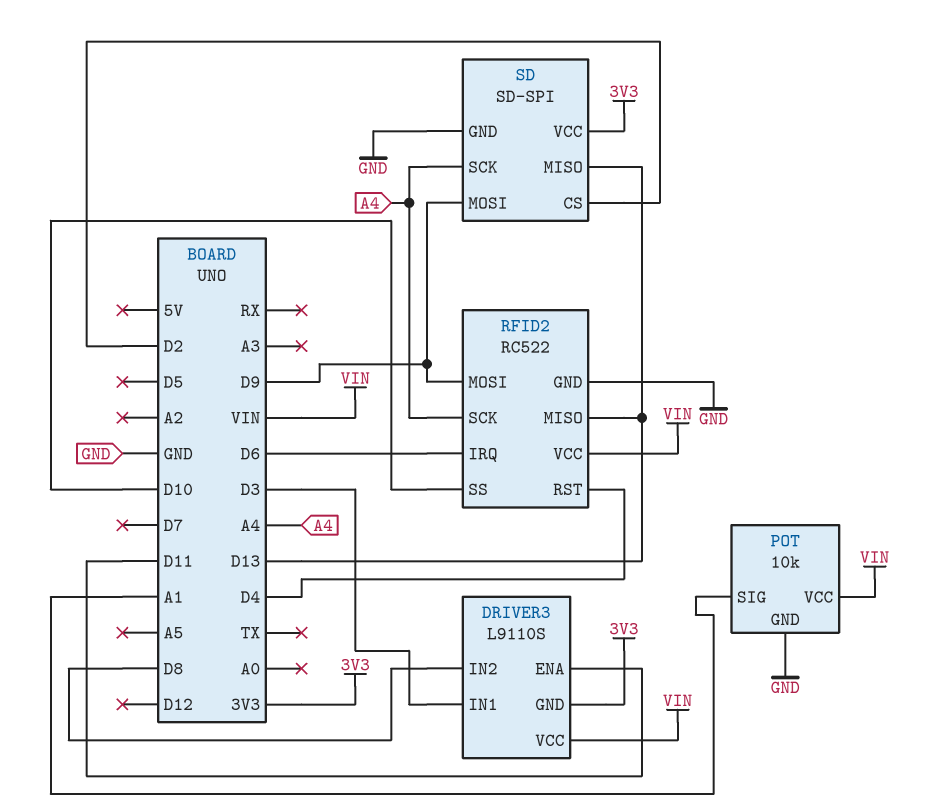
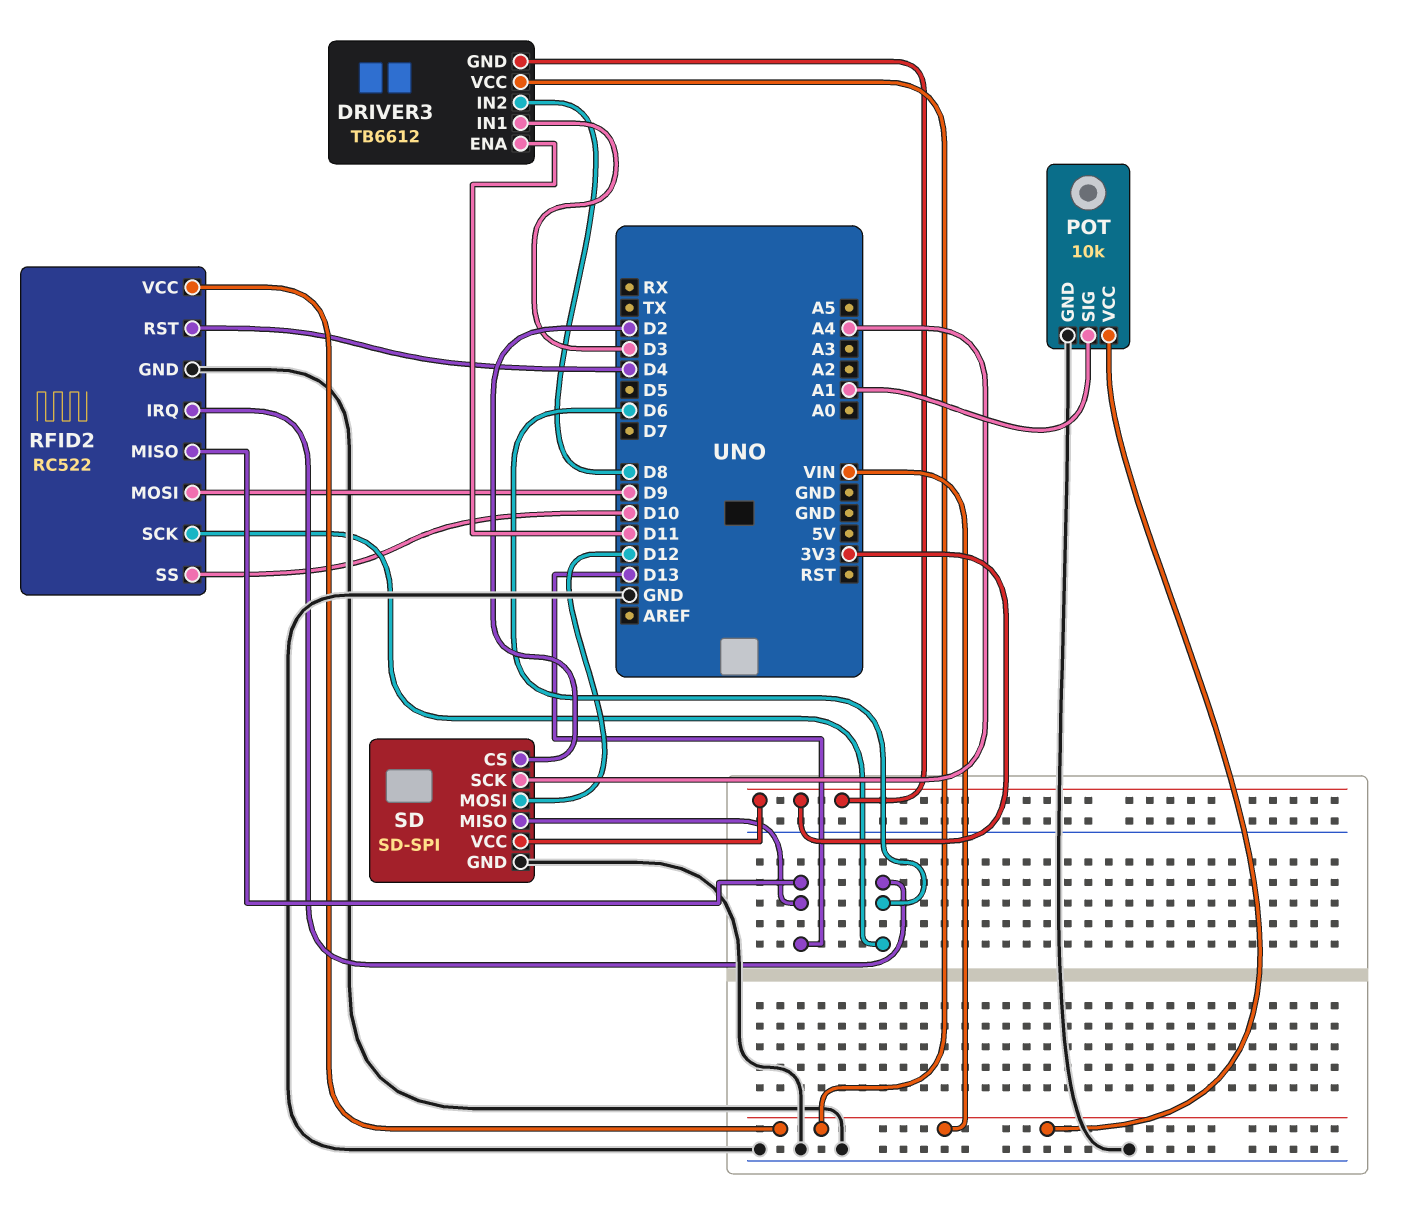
DRIVER3: L9110S -> TB6612
RFID2 pin SCK: A4 -> D6
SD pin MOSI: D9 -> D12

